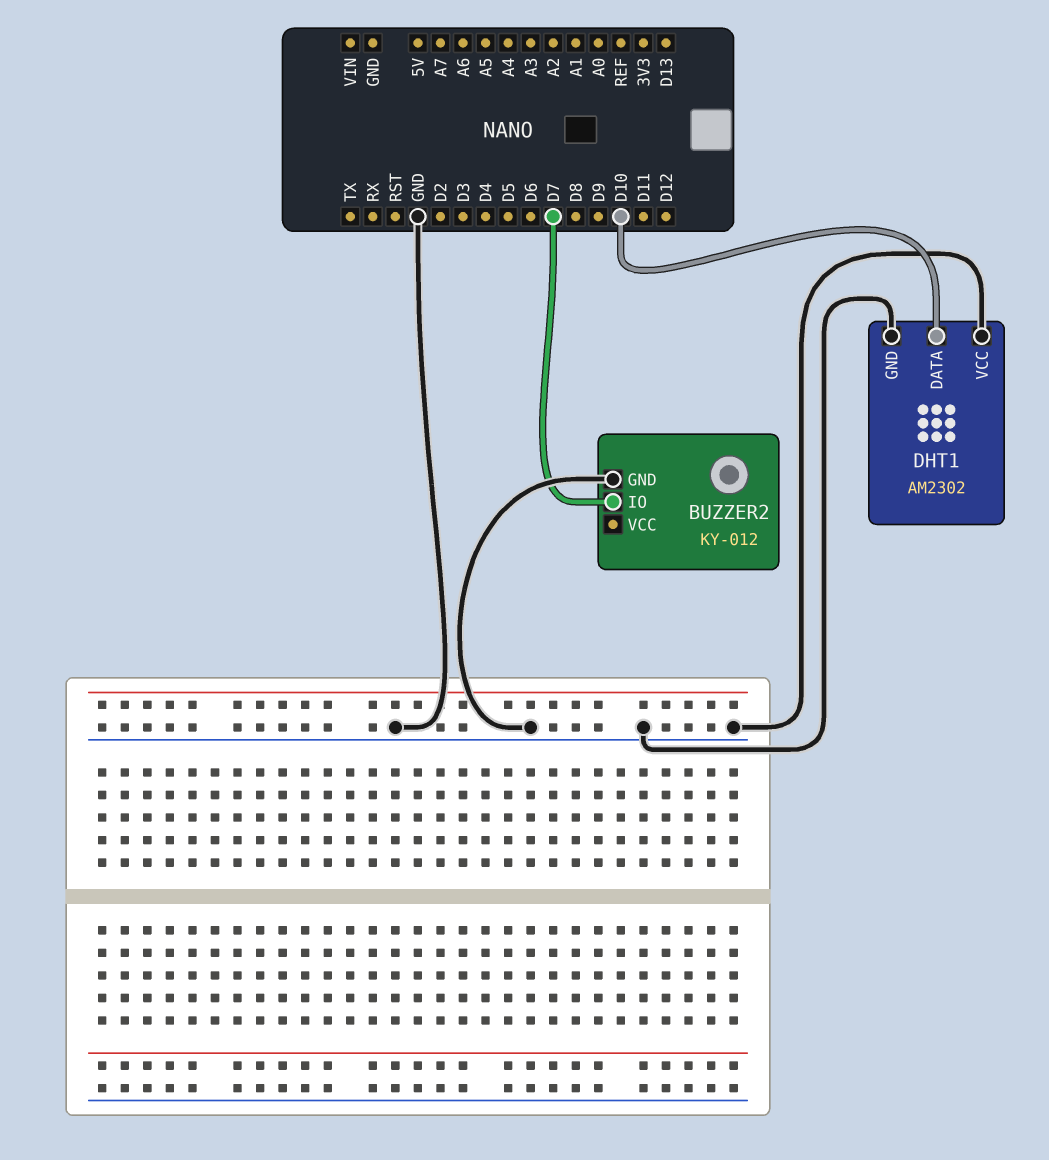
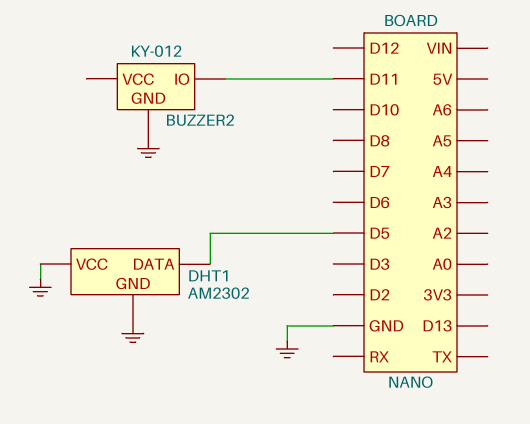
BUZZER2 pin IO: D7 -> D11
DHT1 pin DATA: D10 -> D5

